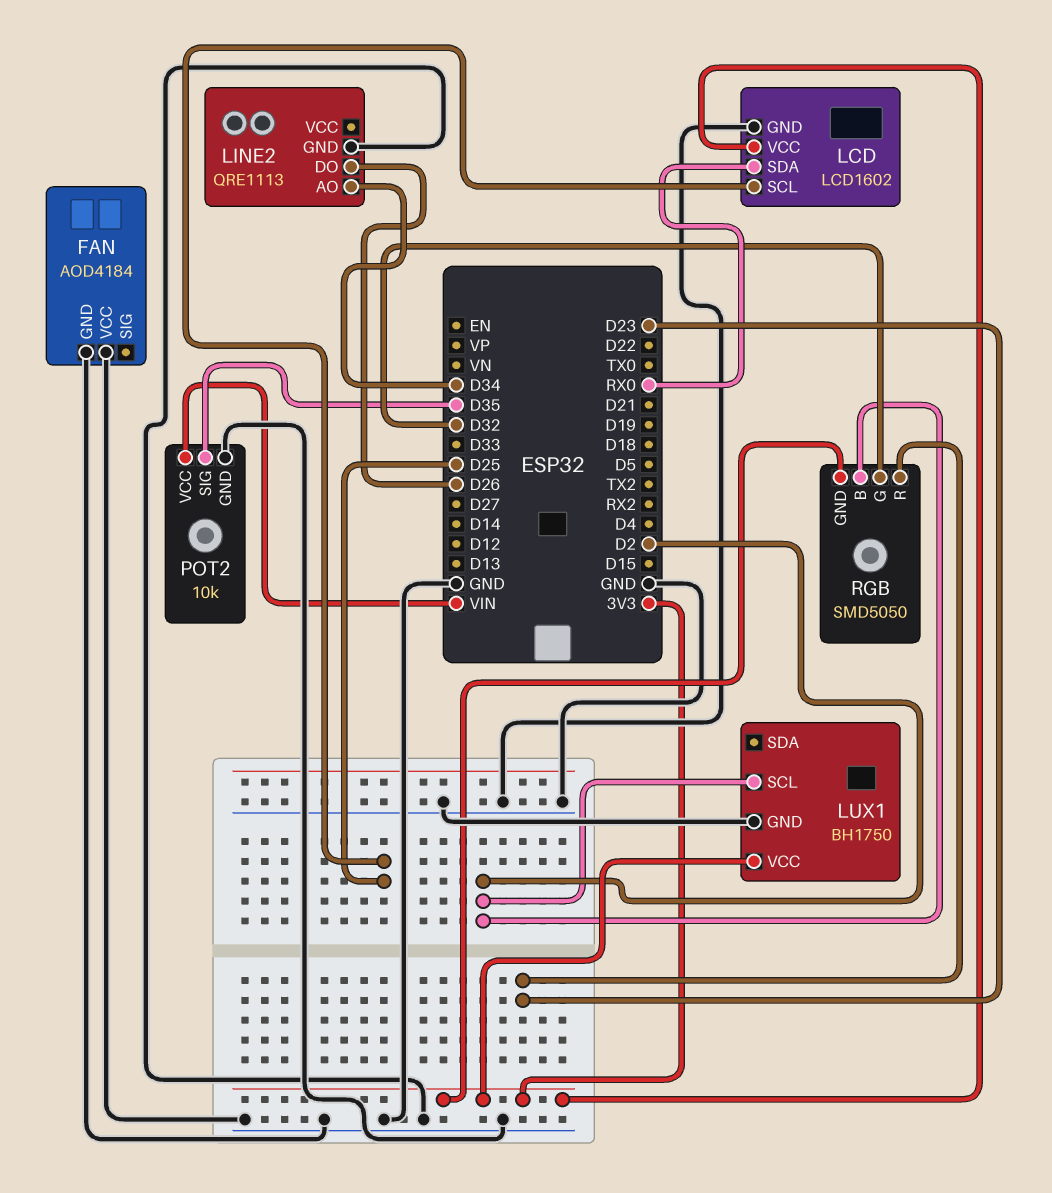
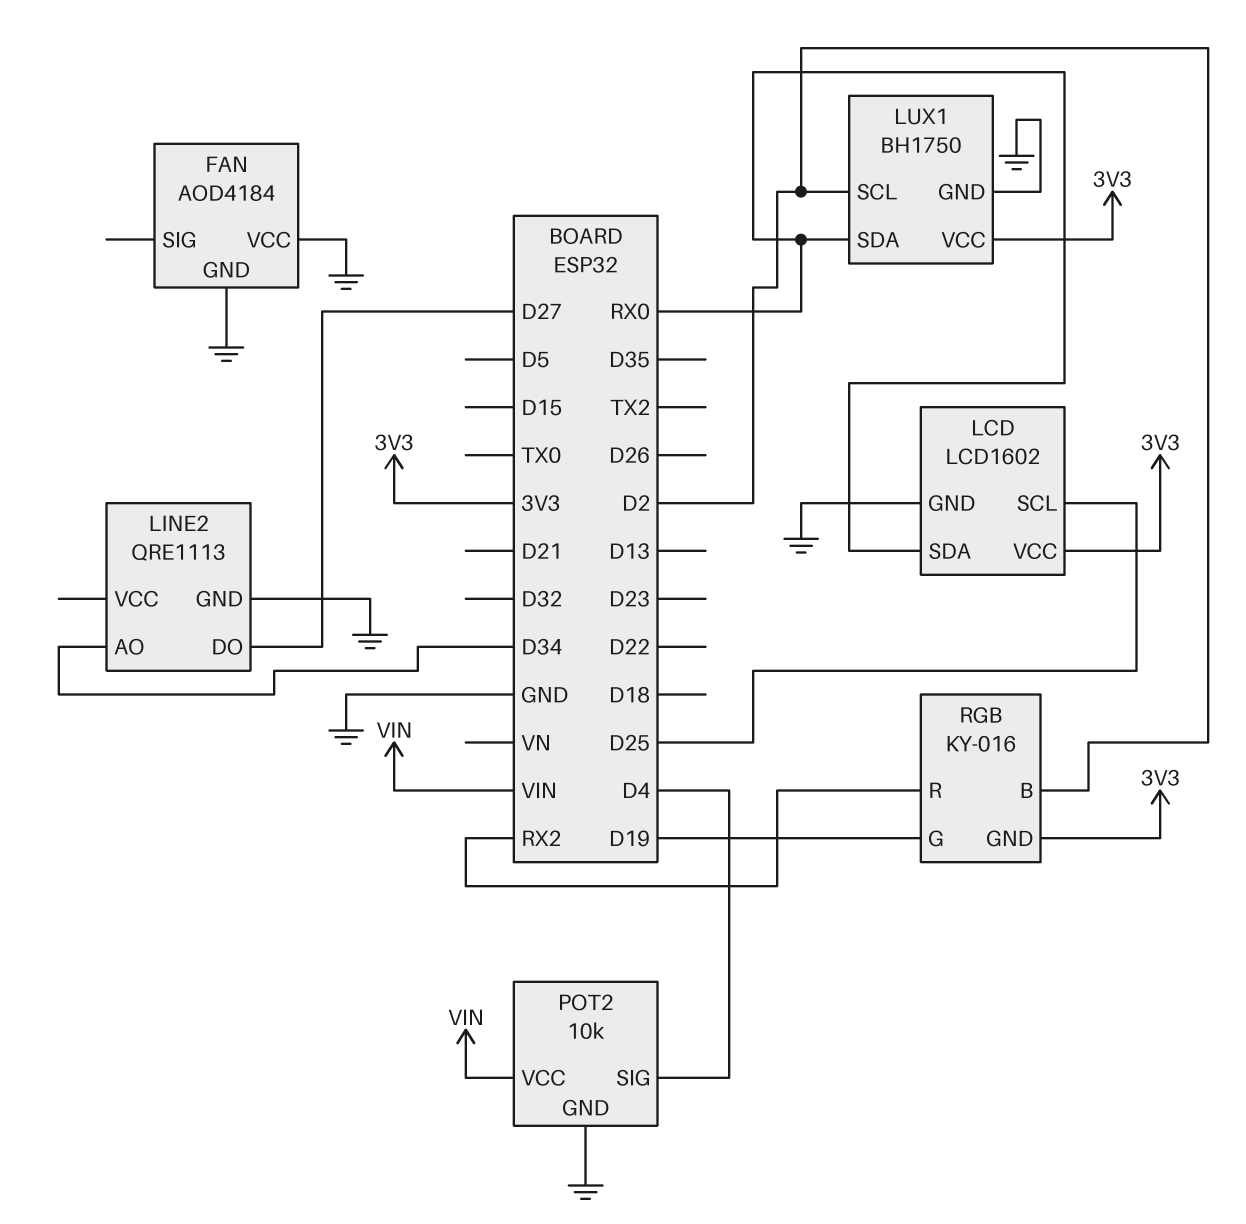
LINE2 pin DO: D26 -> D27
LUX1 pin SDA: none -> RX0
POT2 pin SIG: D35 -> D4
RGB: SMD5050 -> KY-016
RGB pin G: D32 -> D19
RGB pin R: D23 -> RX2

